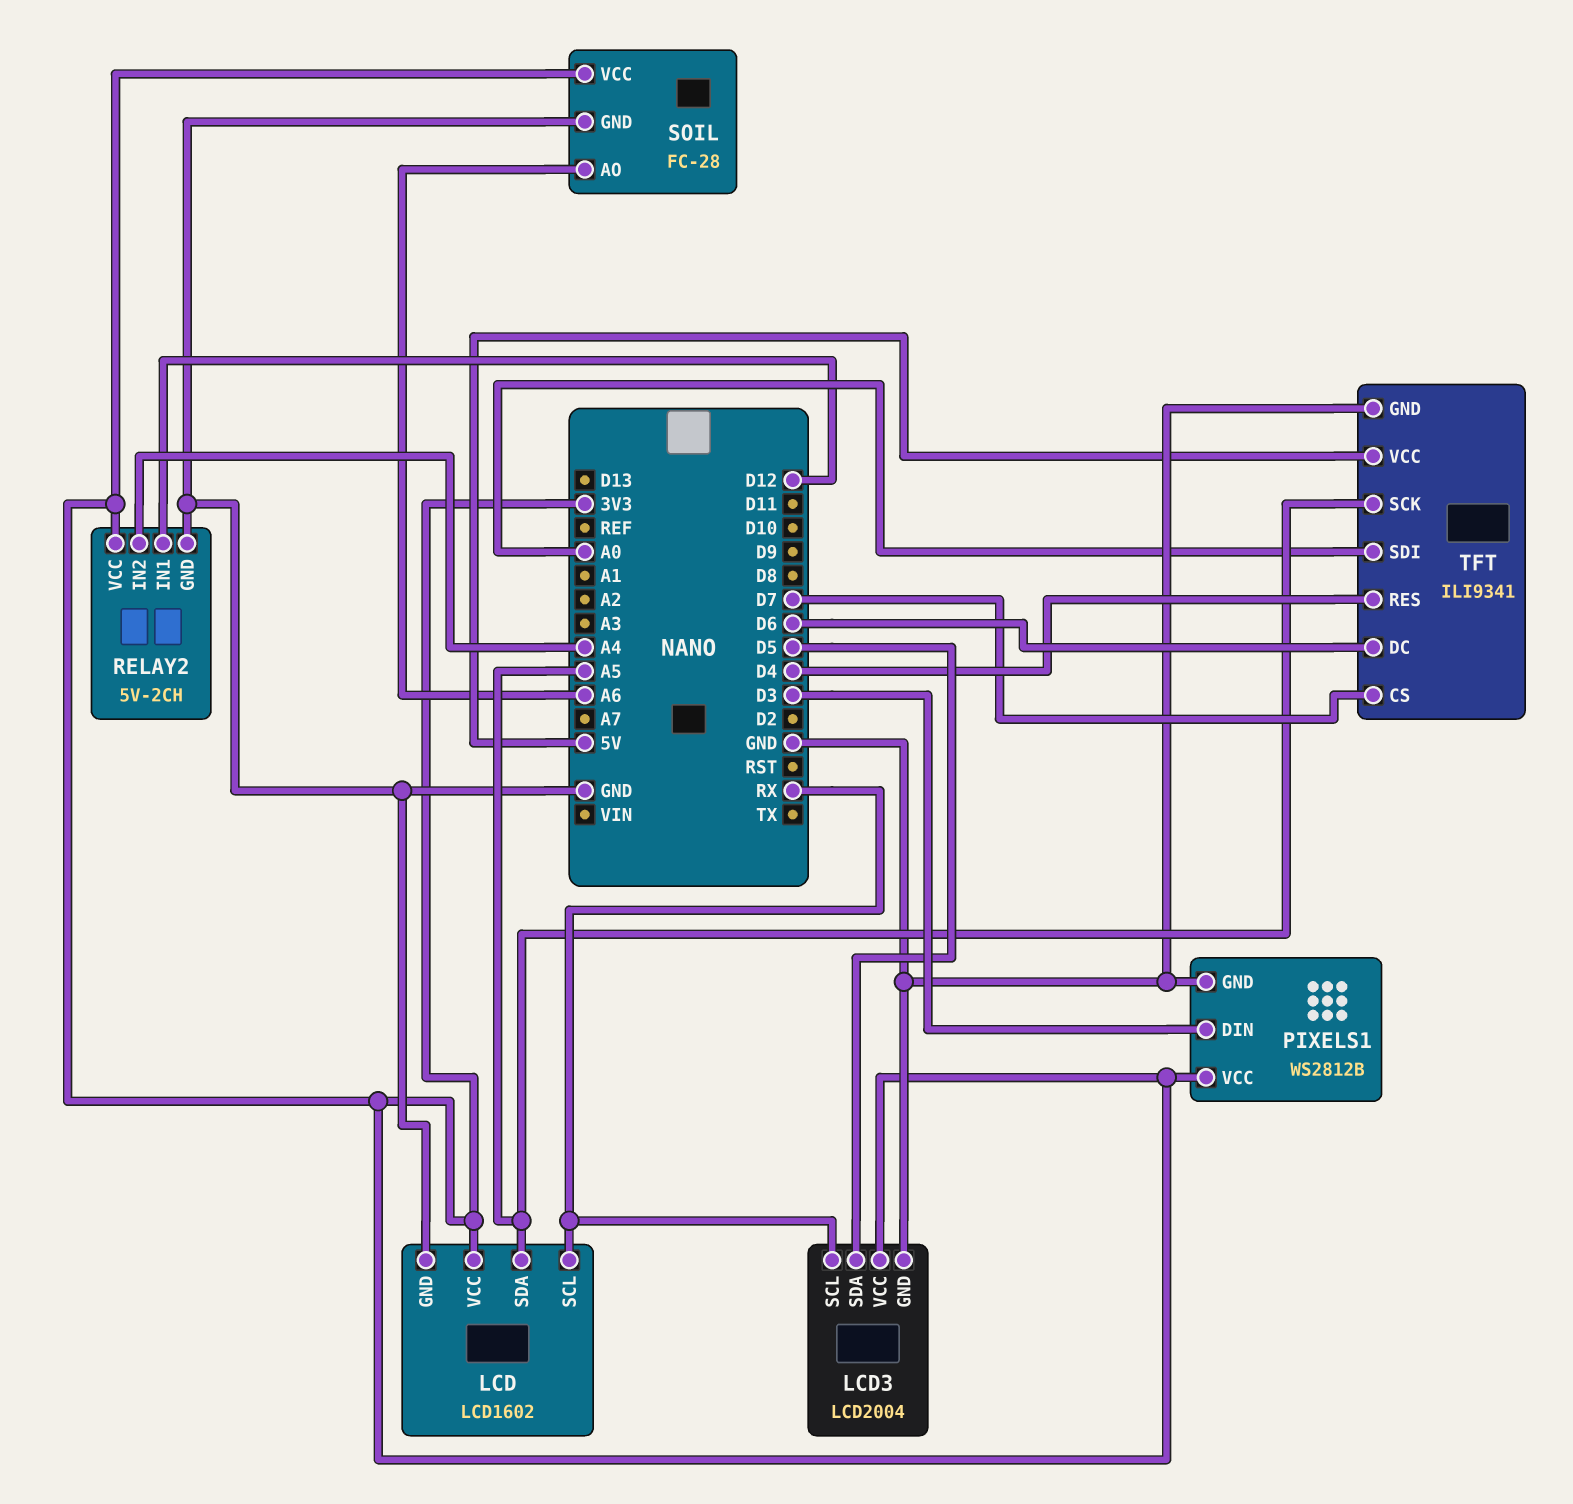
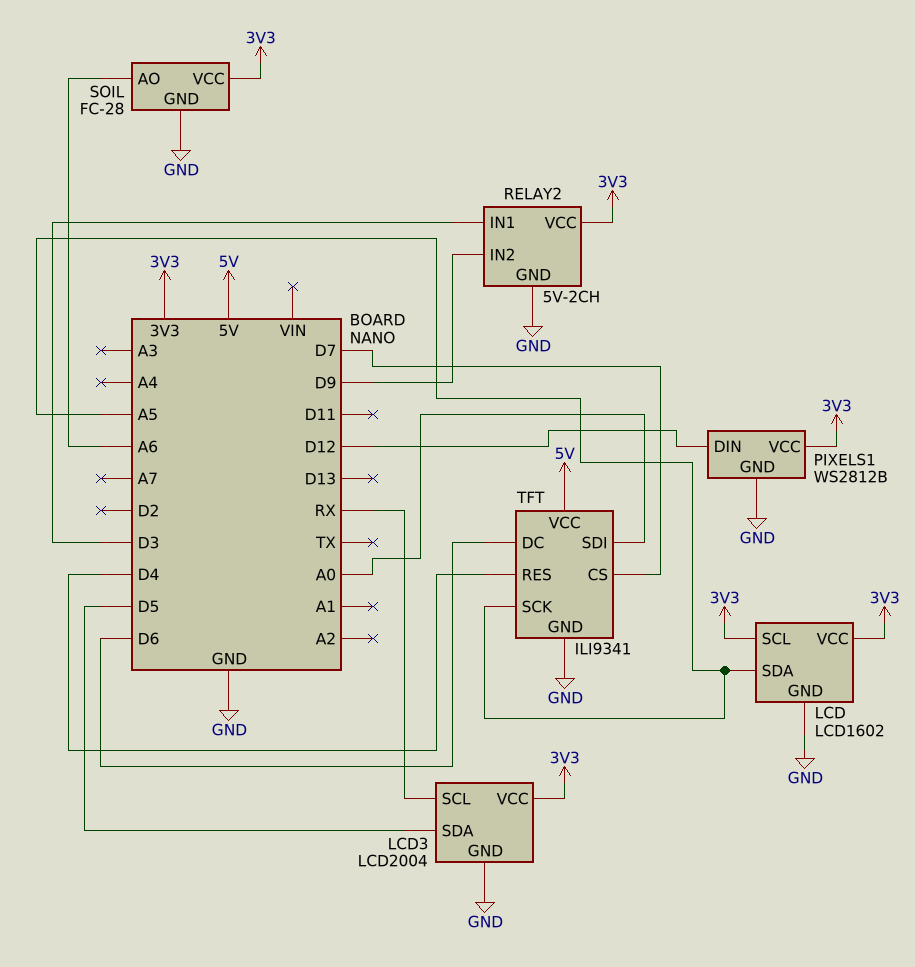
LCD pin SCL: RX -> 3V3
PIXELS1 pin DIN: D3 -> D12
RELAY2 pin IN1: D12 -> D3
RELAY2 pin IN2: A4 -> D9

